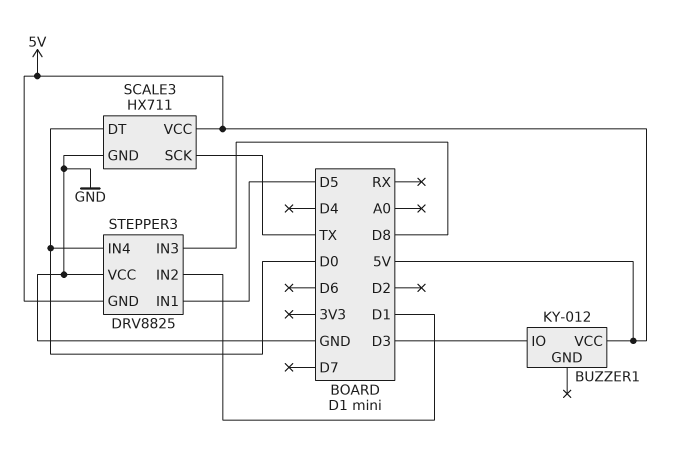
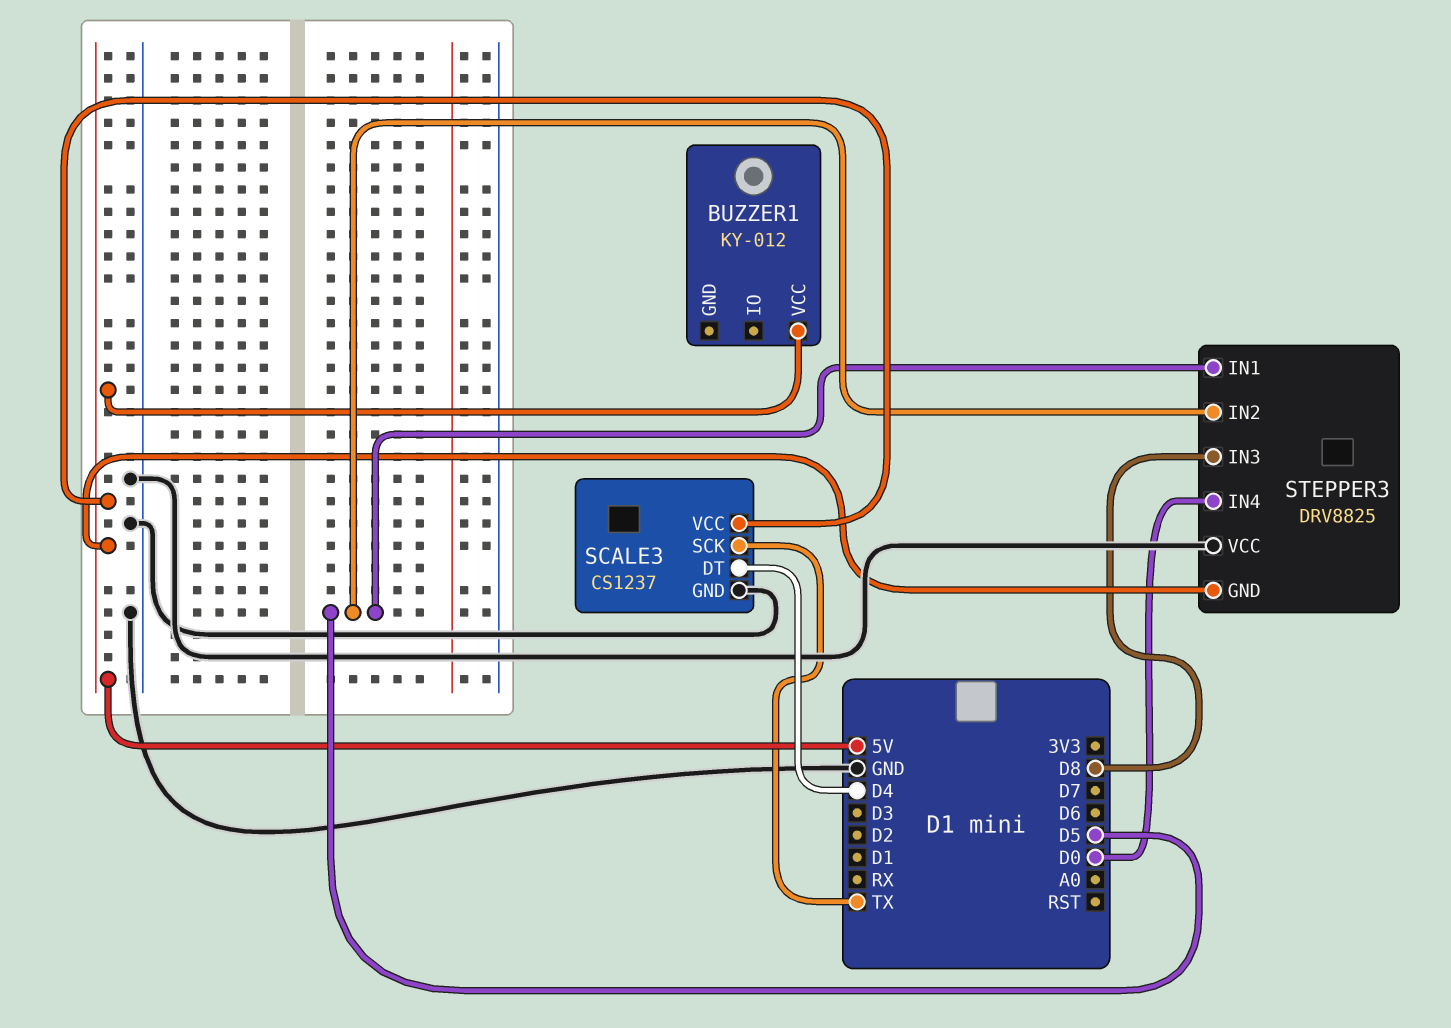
BUZZER1 pin IO: D3 -> none
SCALE3: HX711 -> CS1237
SCALE3 pin DT: D0 -> D4
STEPPER3 pin IN2: D1 -> D5

